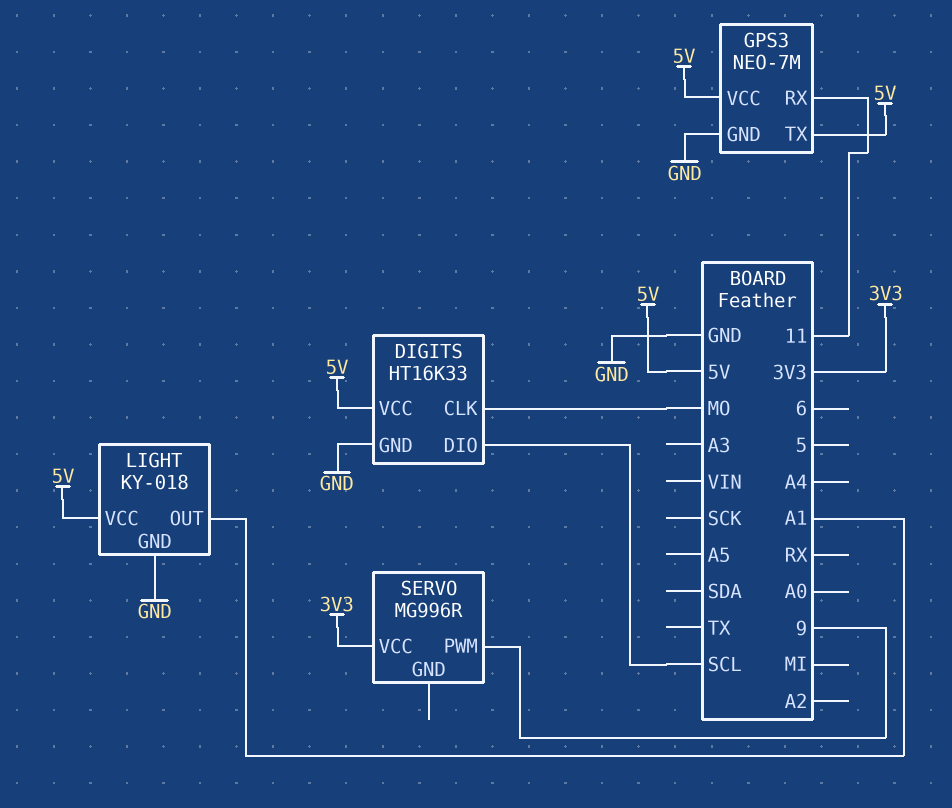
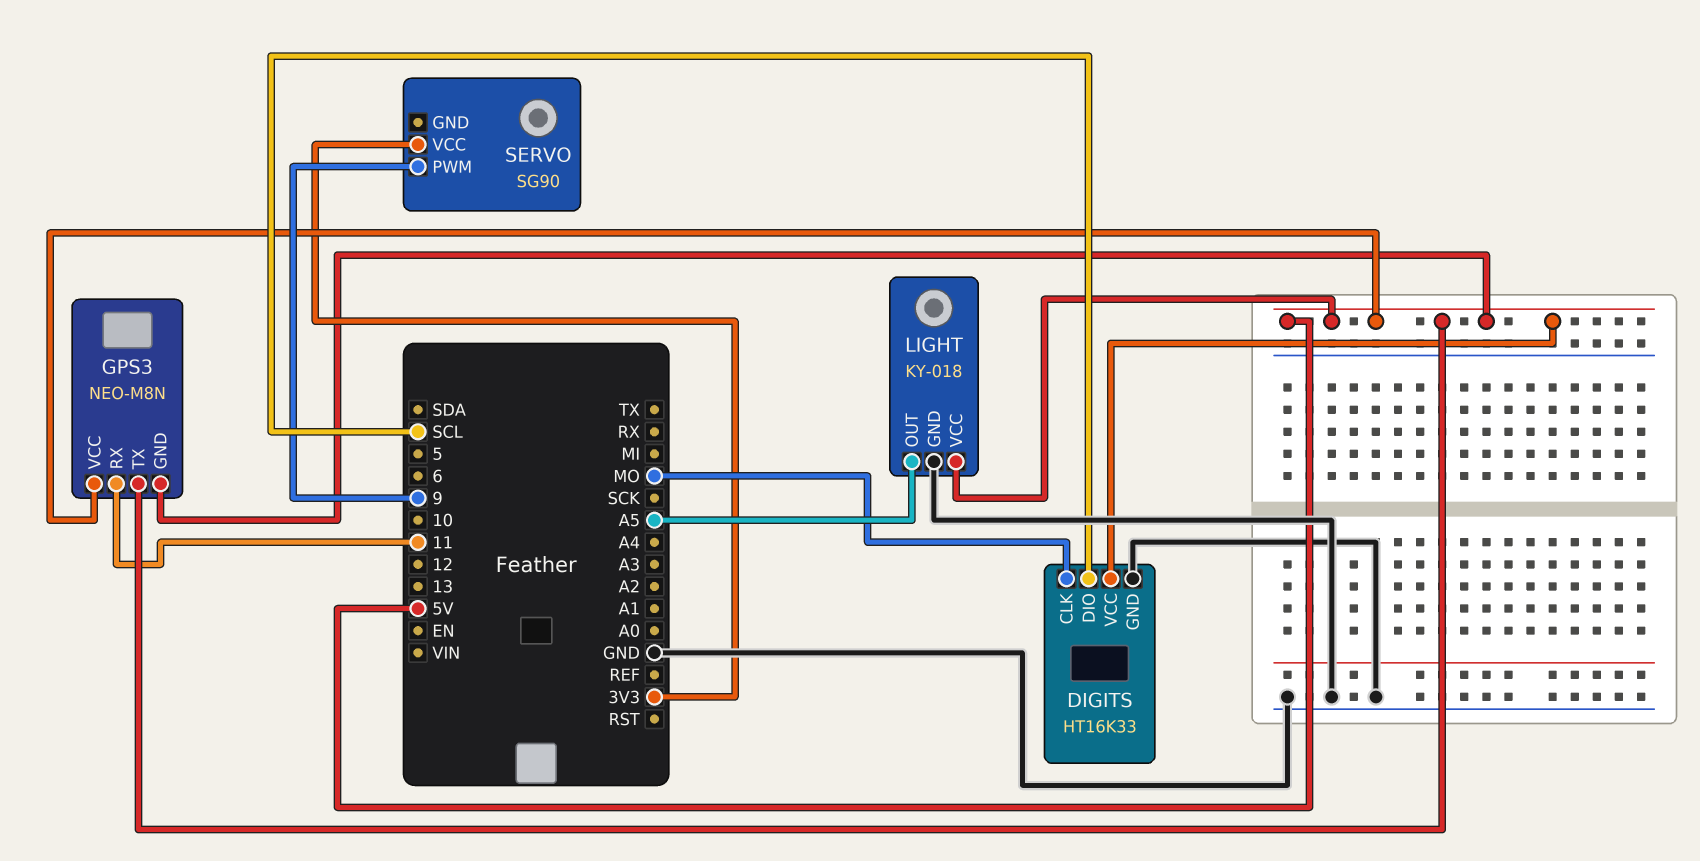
GPS3: NEO-7M -> NEO-M8N
GPS3 pin GND: GND -> 5V
LIGHT pin OUT: A1 -> A5
SERVO: MG996R -> SG90

